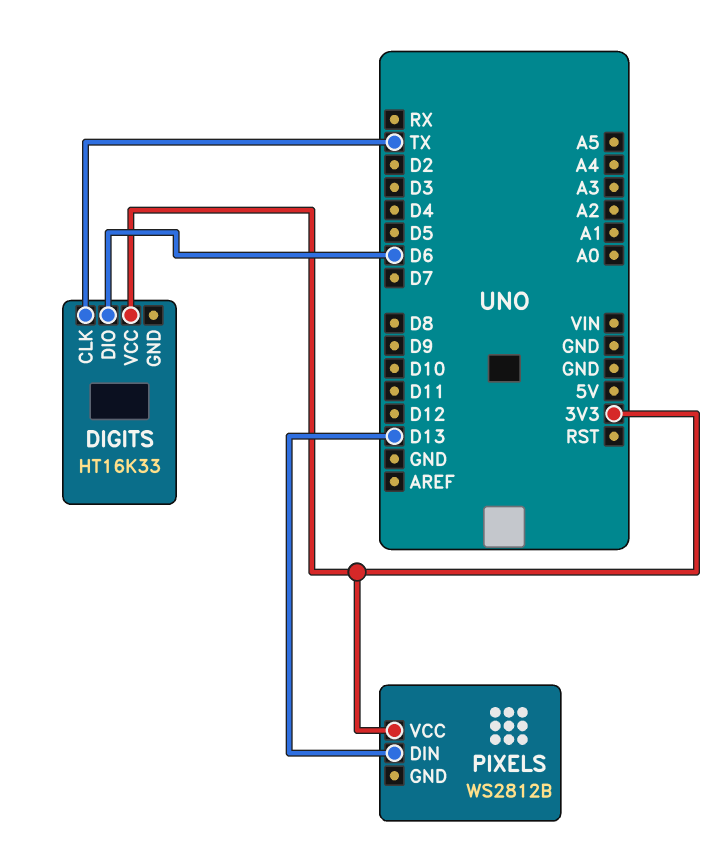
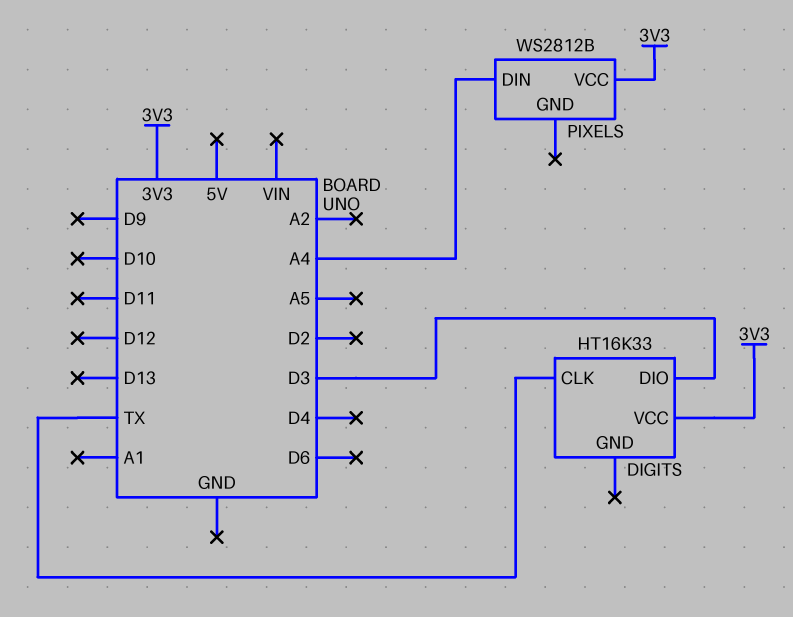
DIGITS pin DIO: D6 -> D3
PIXELS pin DIN: D13 -> A4

